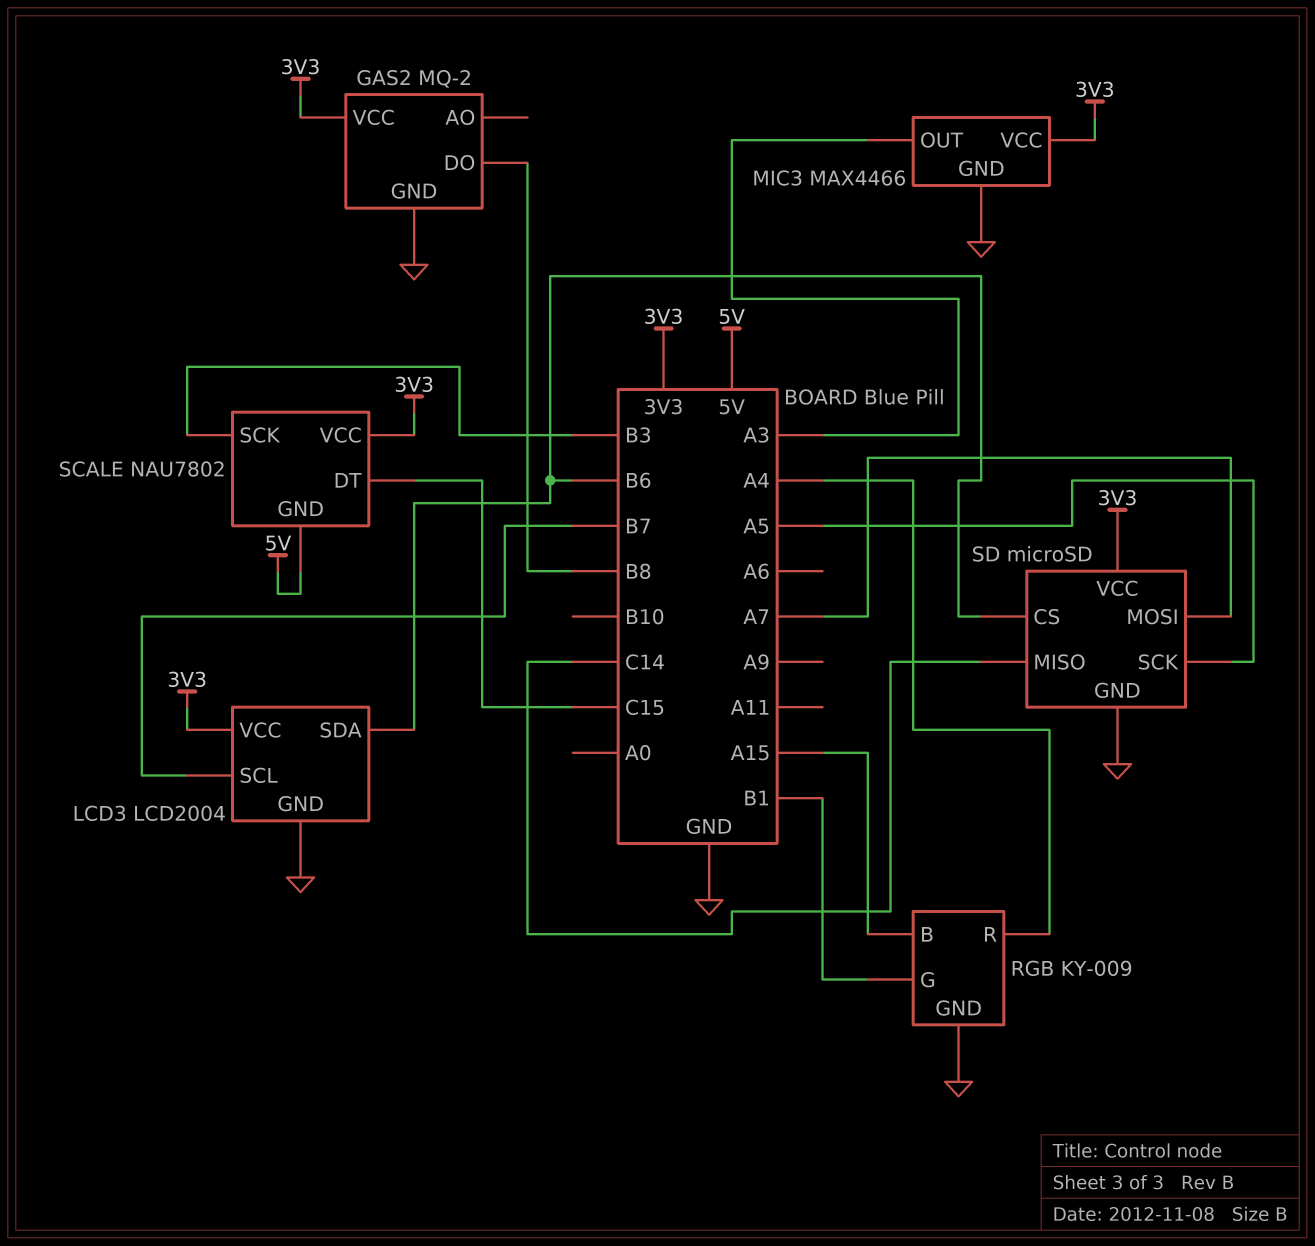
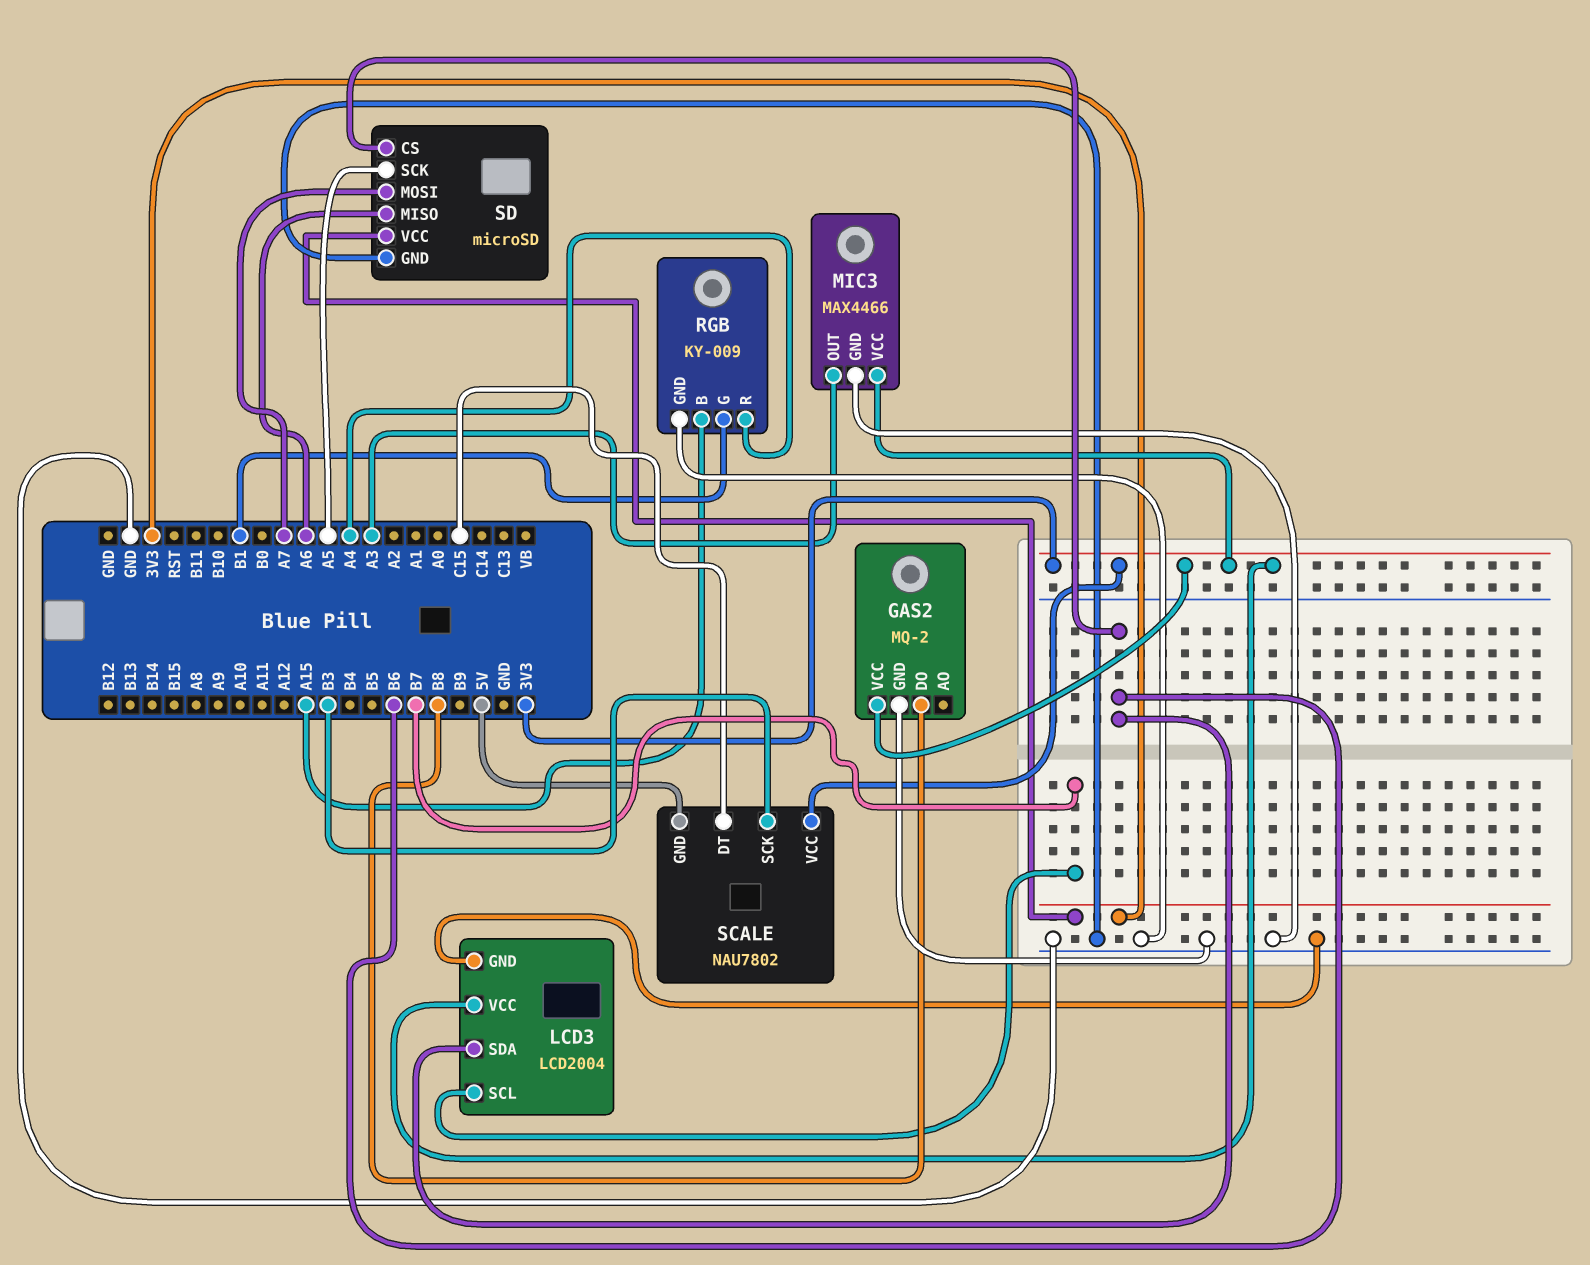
SD pin MISO: C14 -> A6

